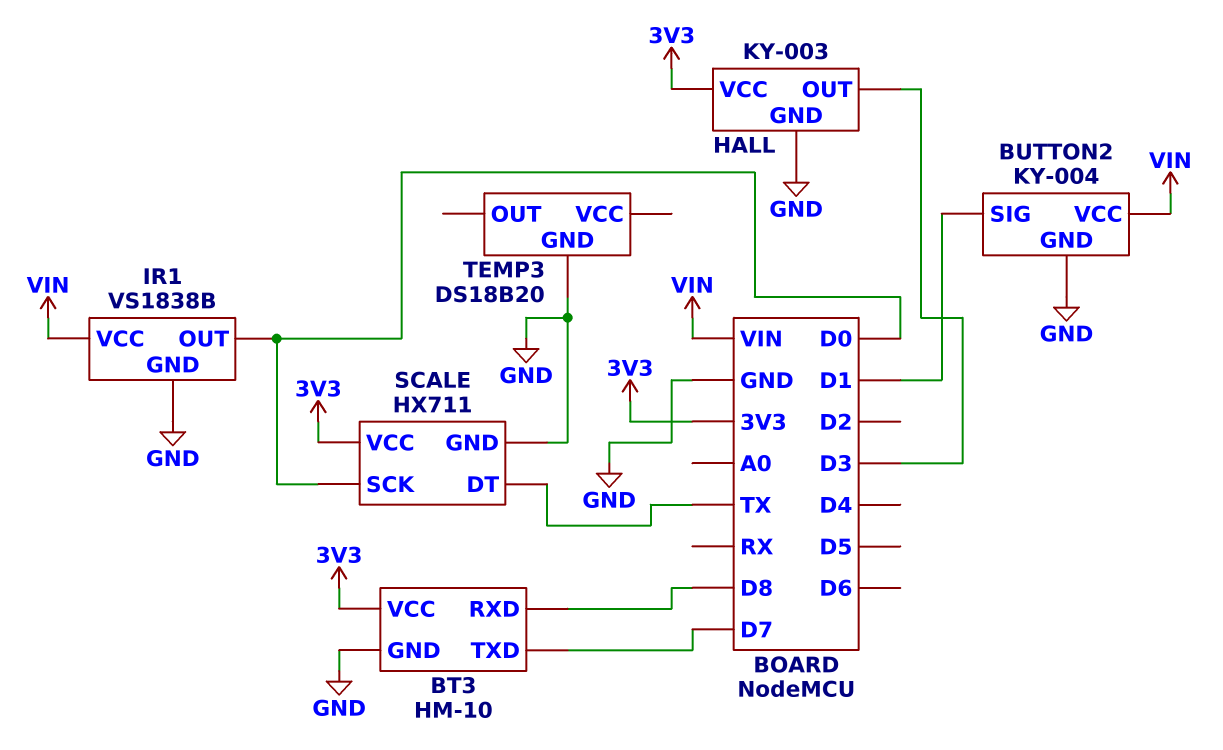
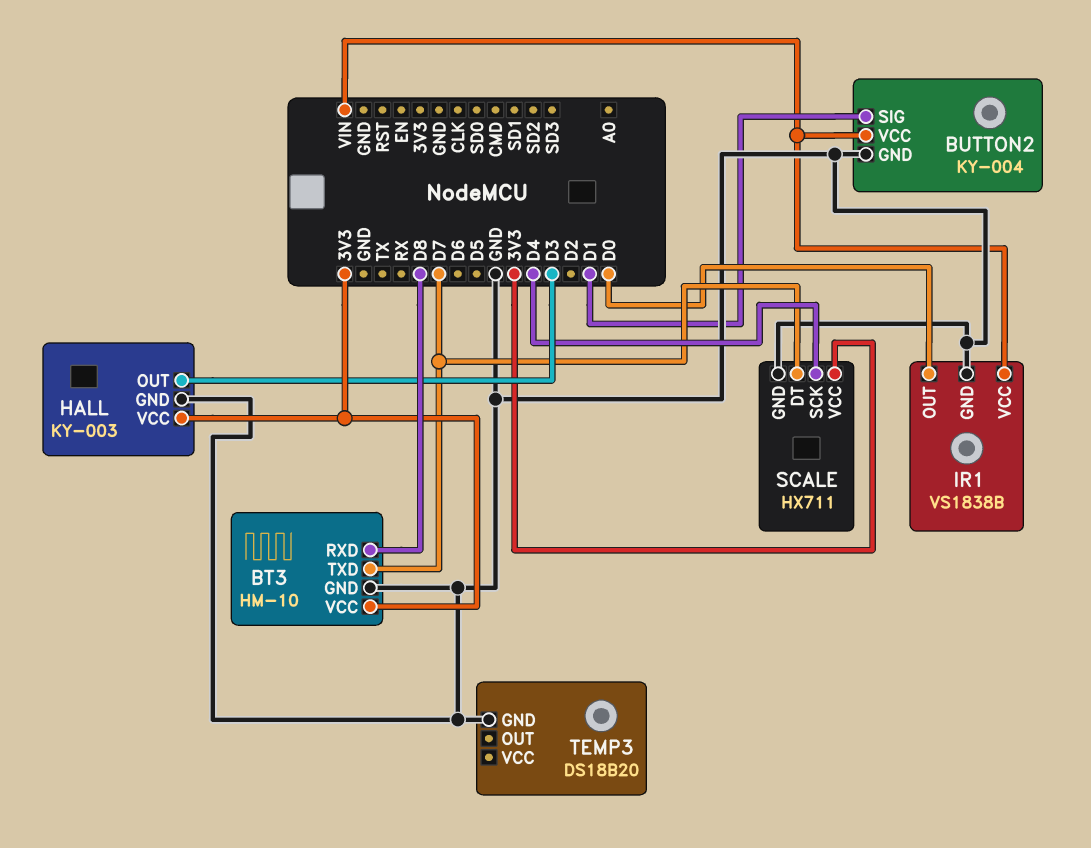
SCALE pin DT: TX -> D7
SCALE pin SCK: D0 -> D4

